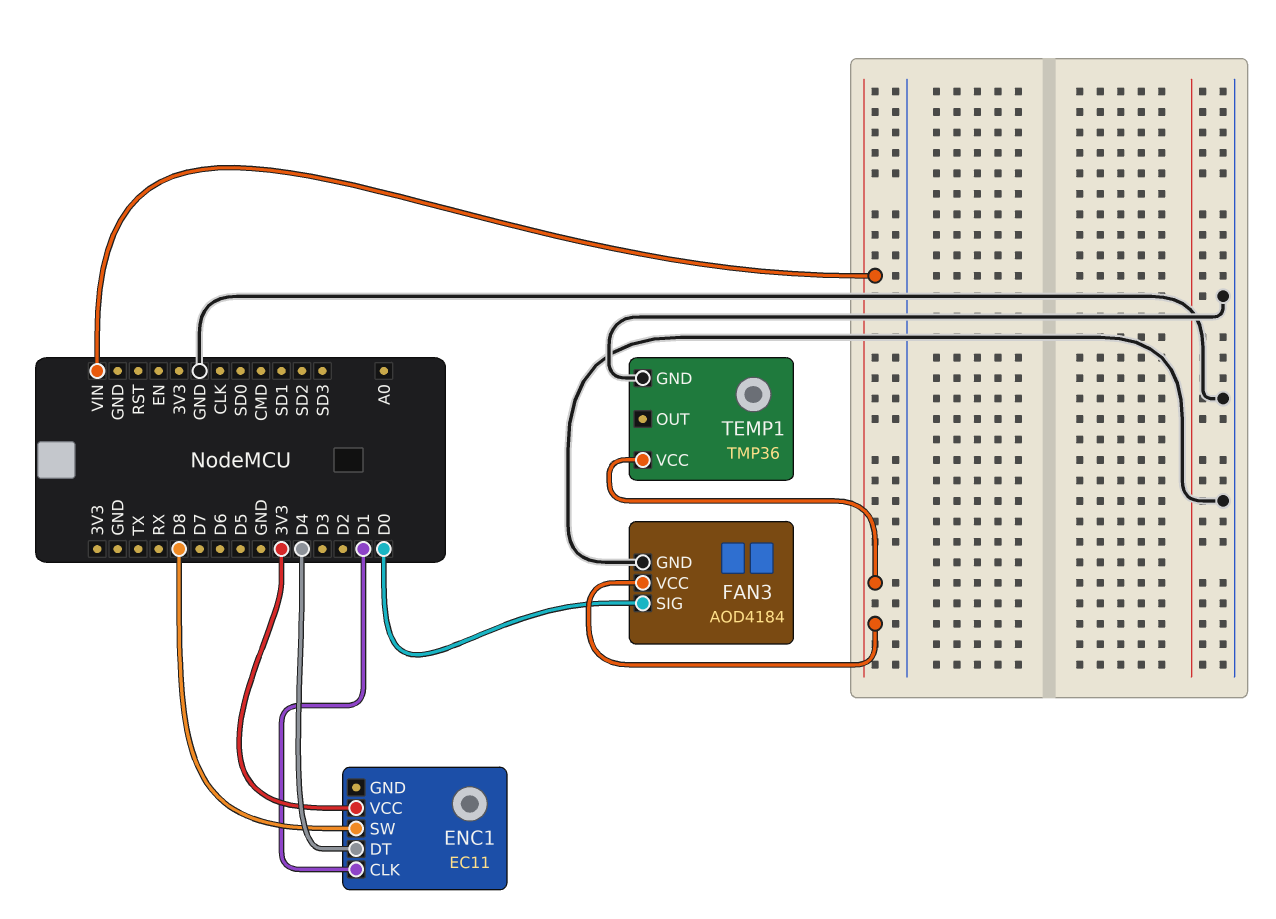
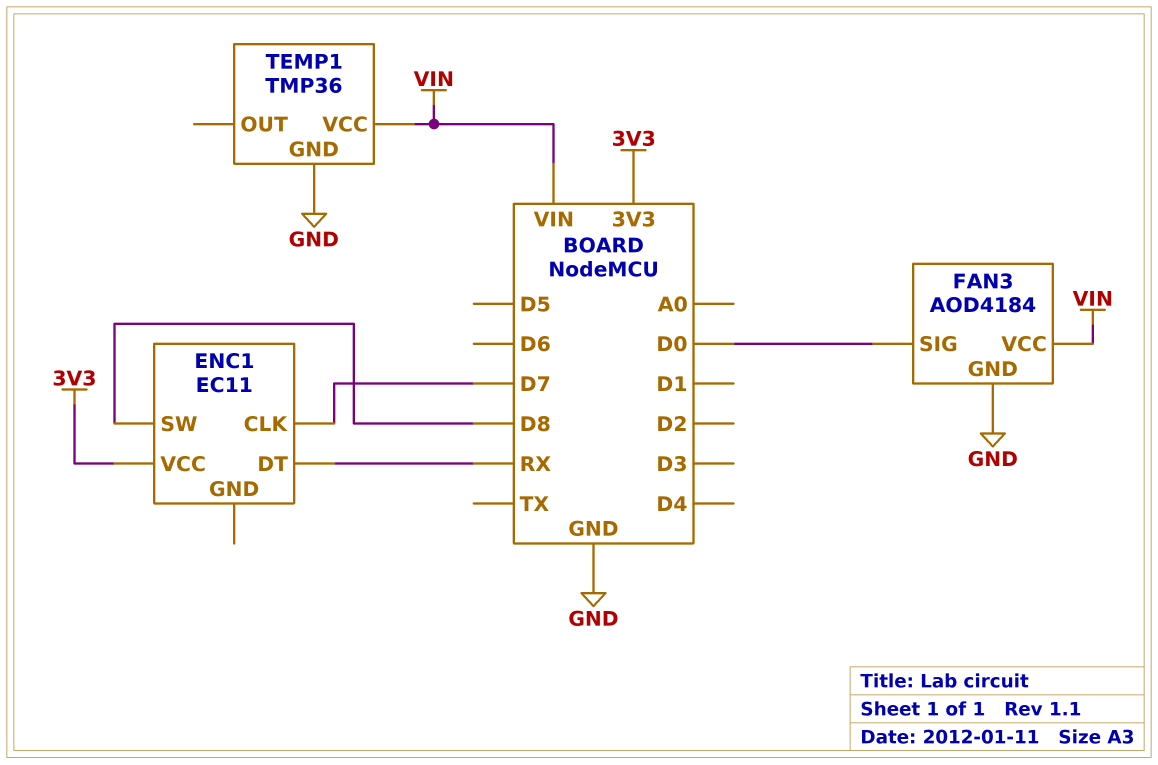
ENC1 pin CLK: D1 -> D7
ENC1 pin DT: D4 -> RX

